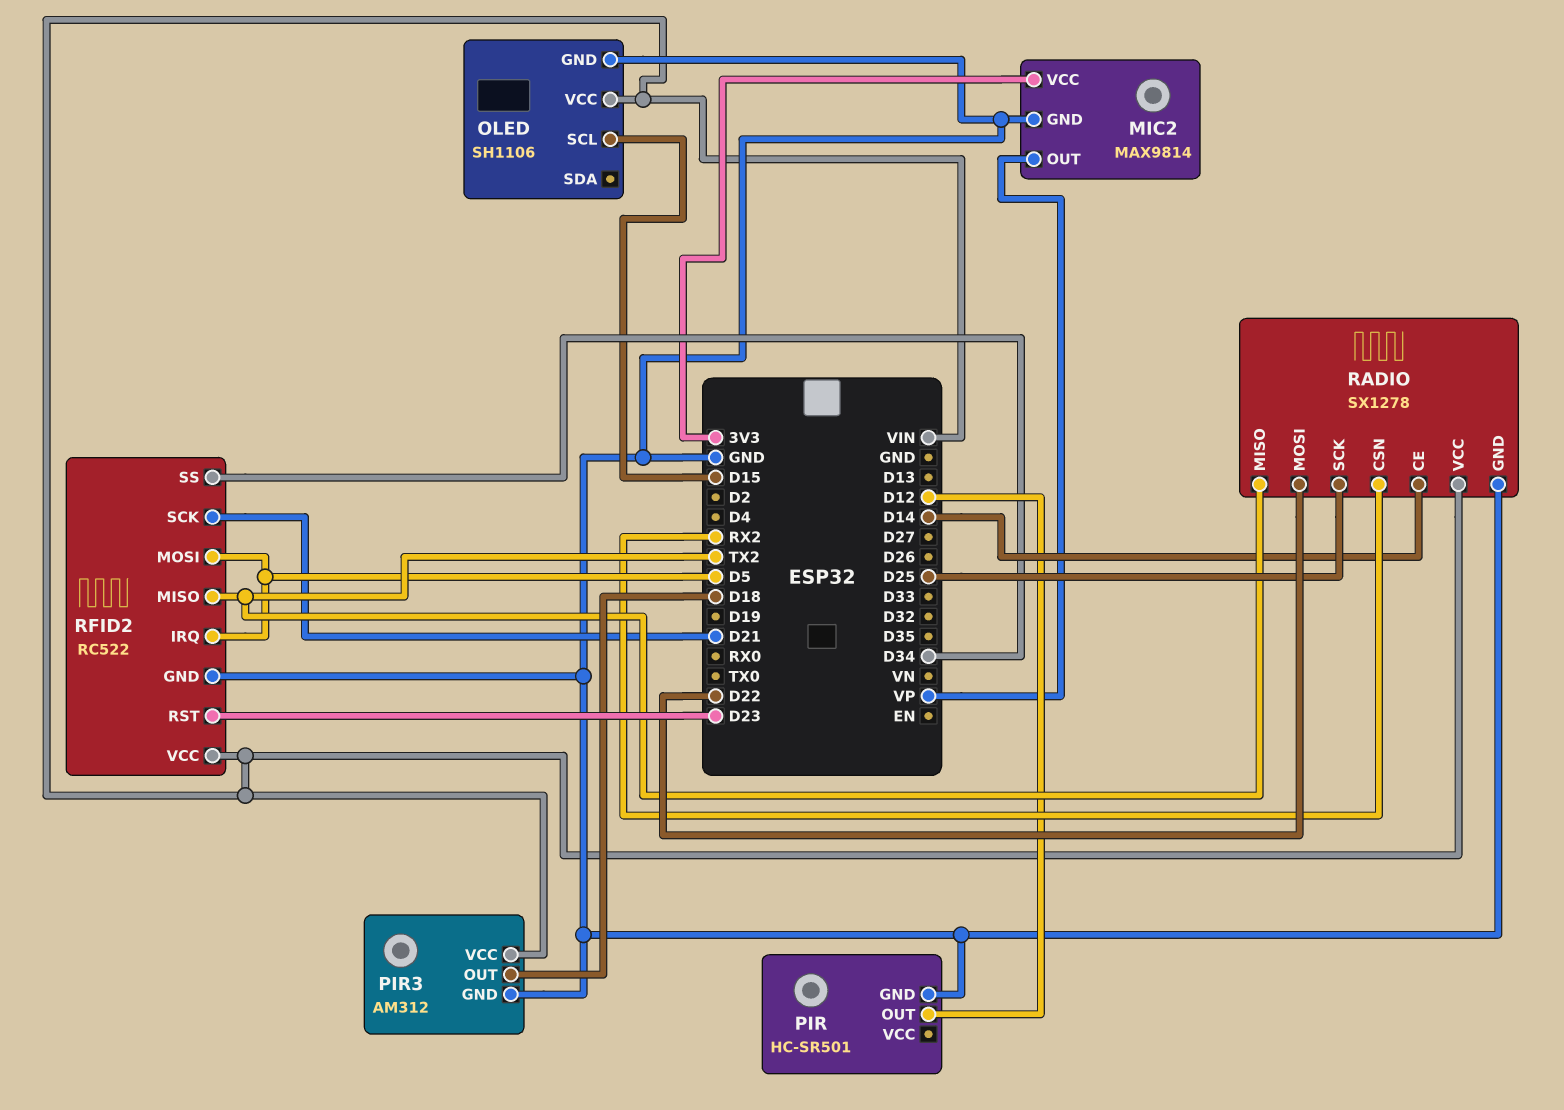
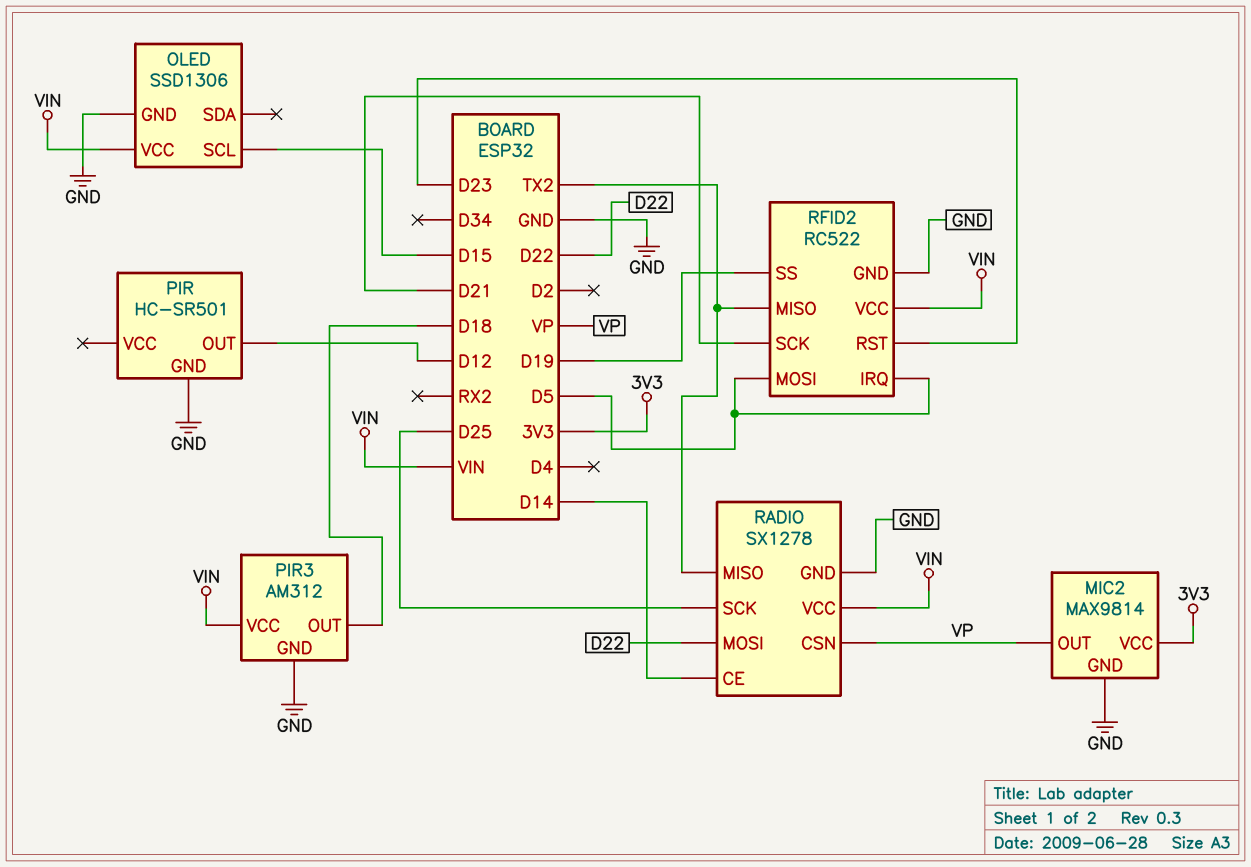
OLED: SH1106 -> SSD1306
RADIO pin CSN: RX2 -> VP
RFID2 pin SS: D34 -> D19

